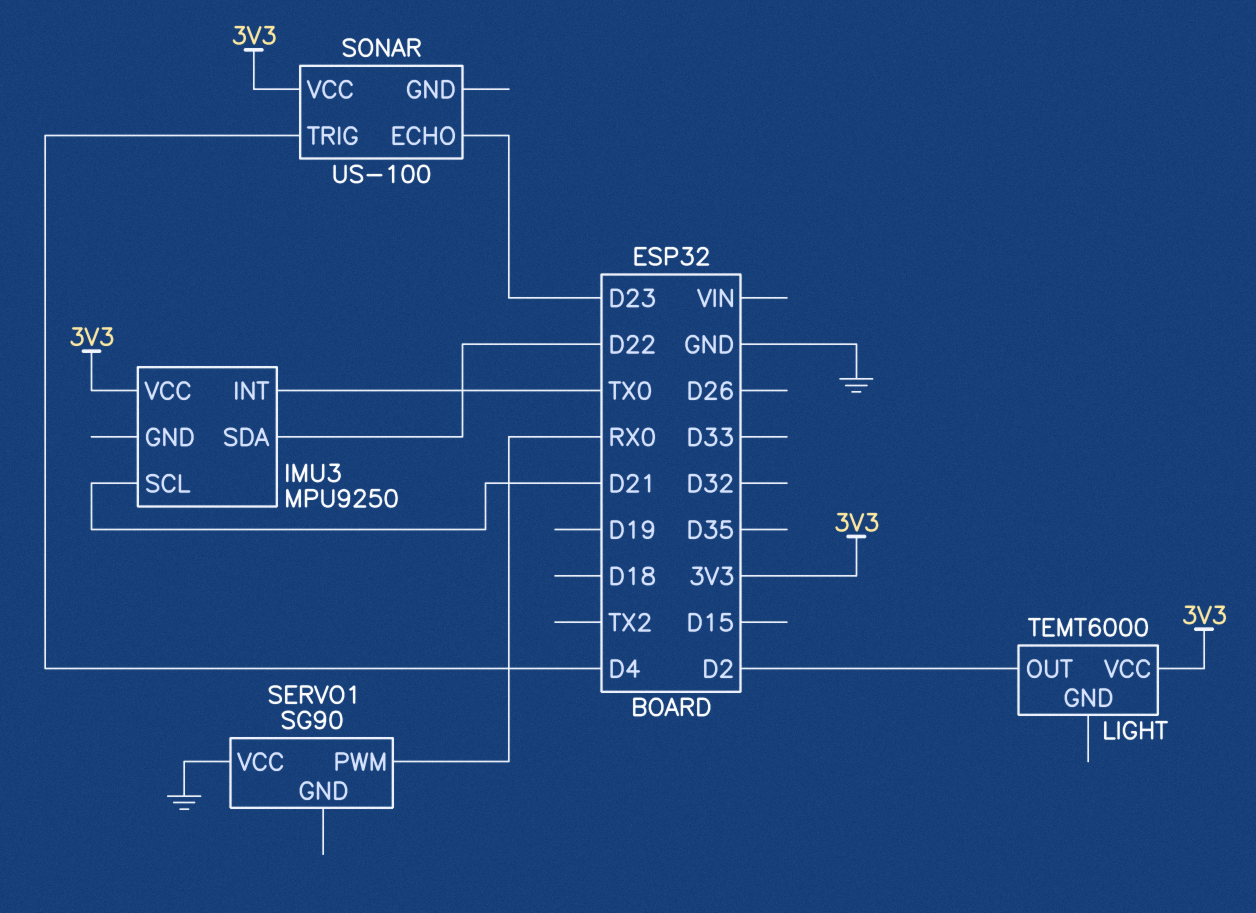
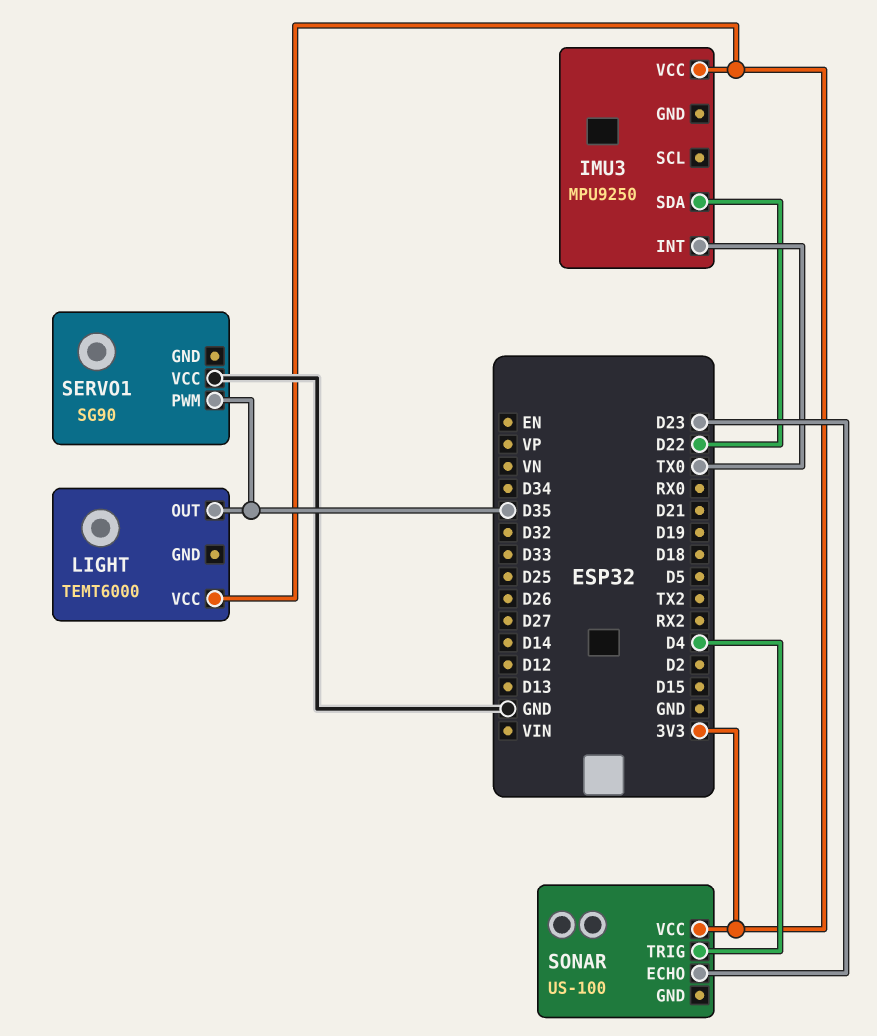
IMU3 pin SCL: D21 -> none
LIGHT pin OUT: D2 -> D35
SERVO1 pin PWM: RX0 -> D35

